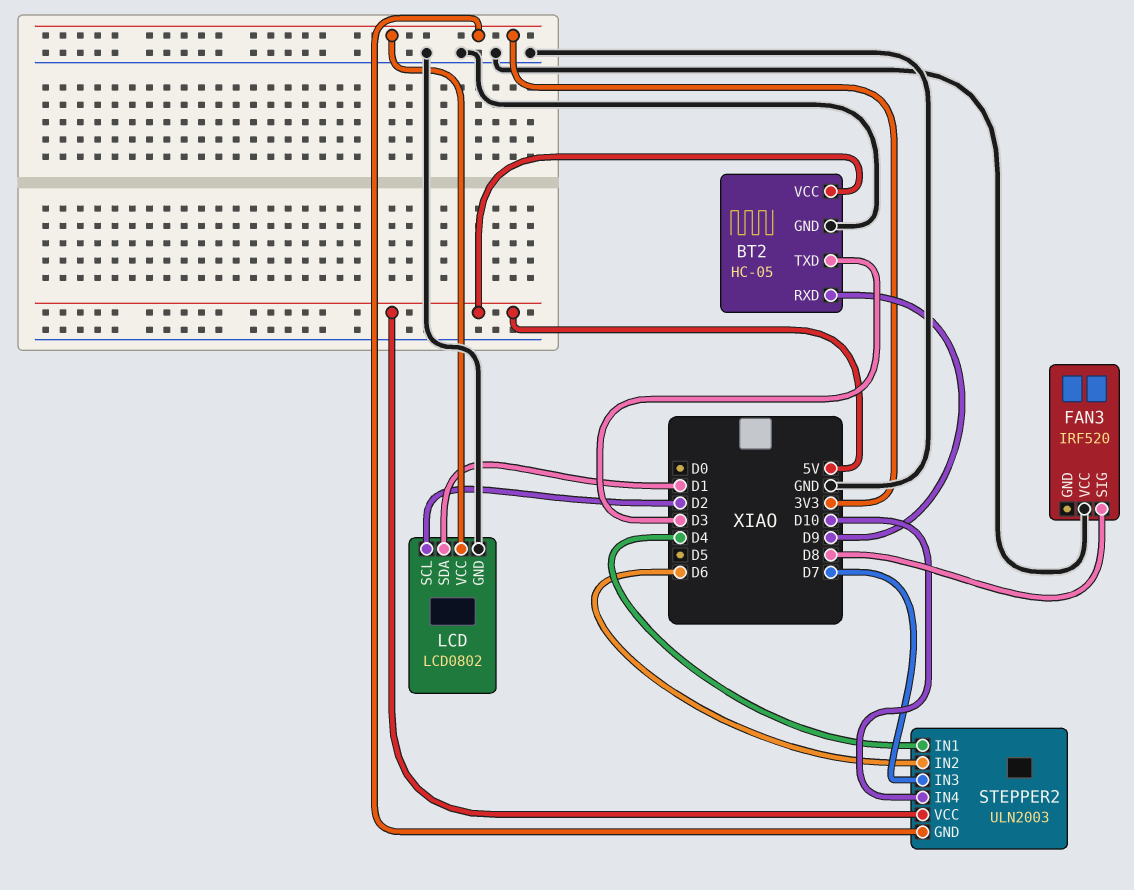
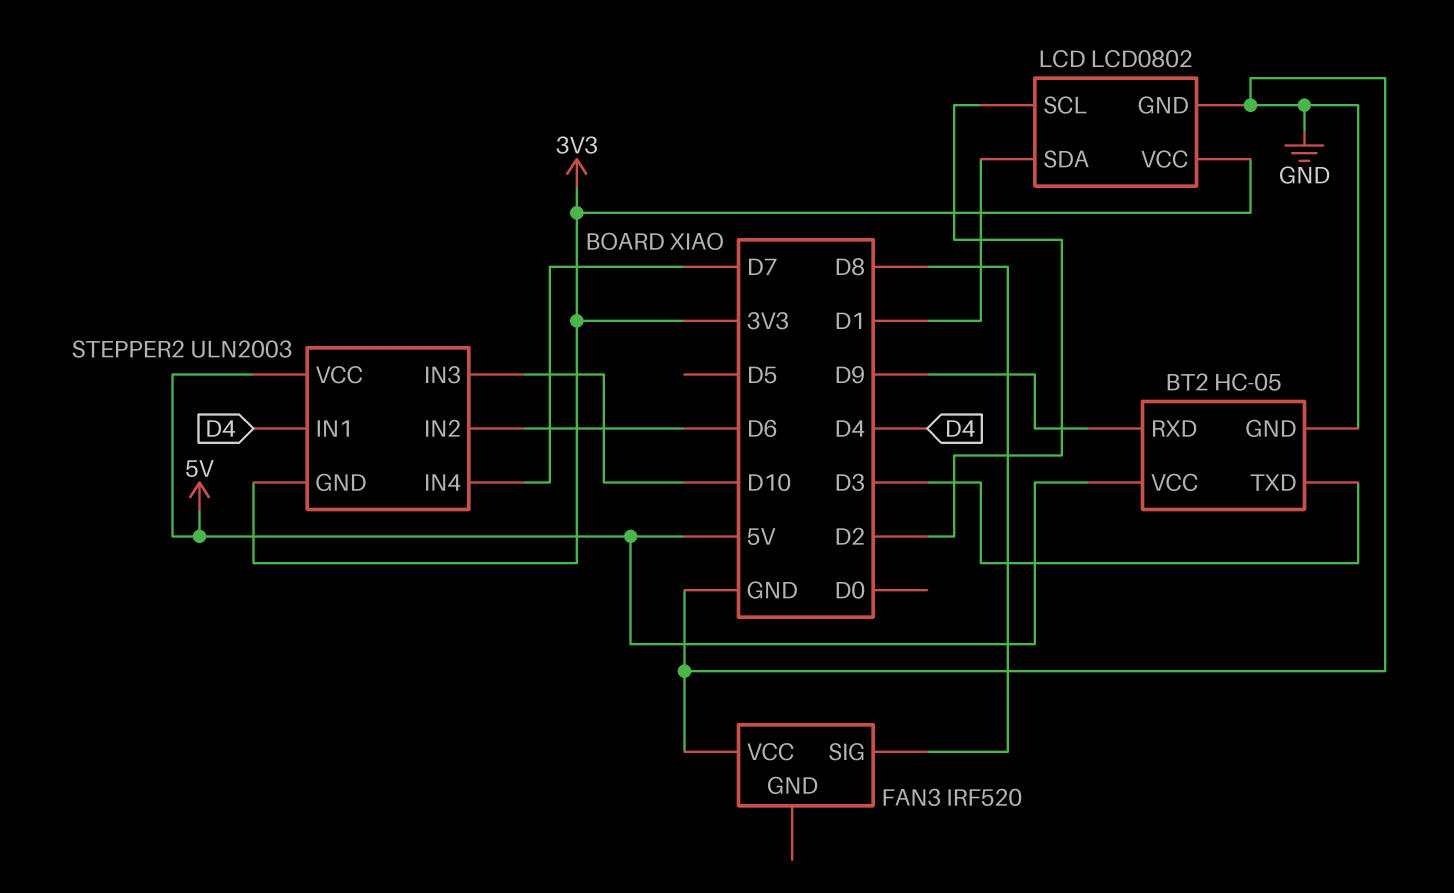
STEPPER2 pin IN3: D7 -> D10
STEPPER2 pin IN4: D10 -> D7

